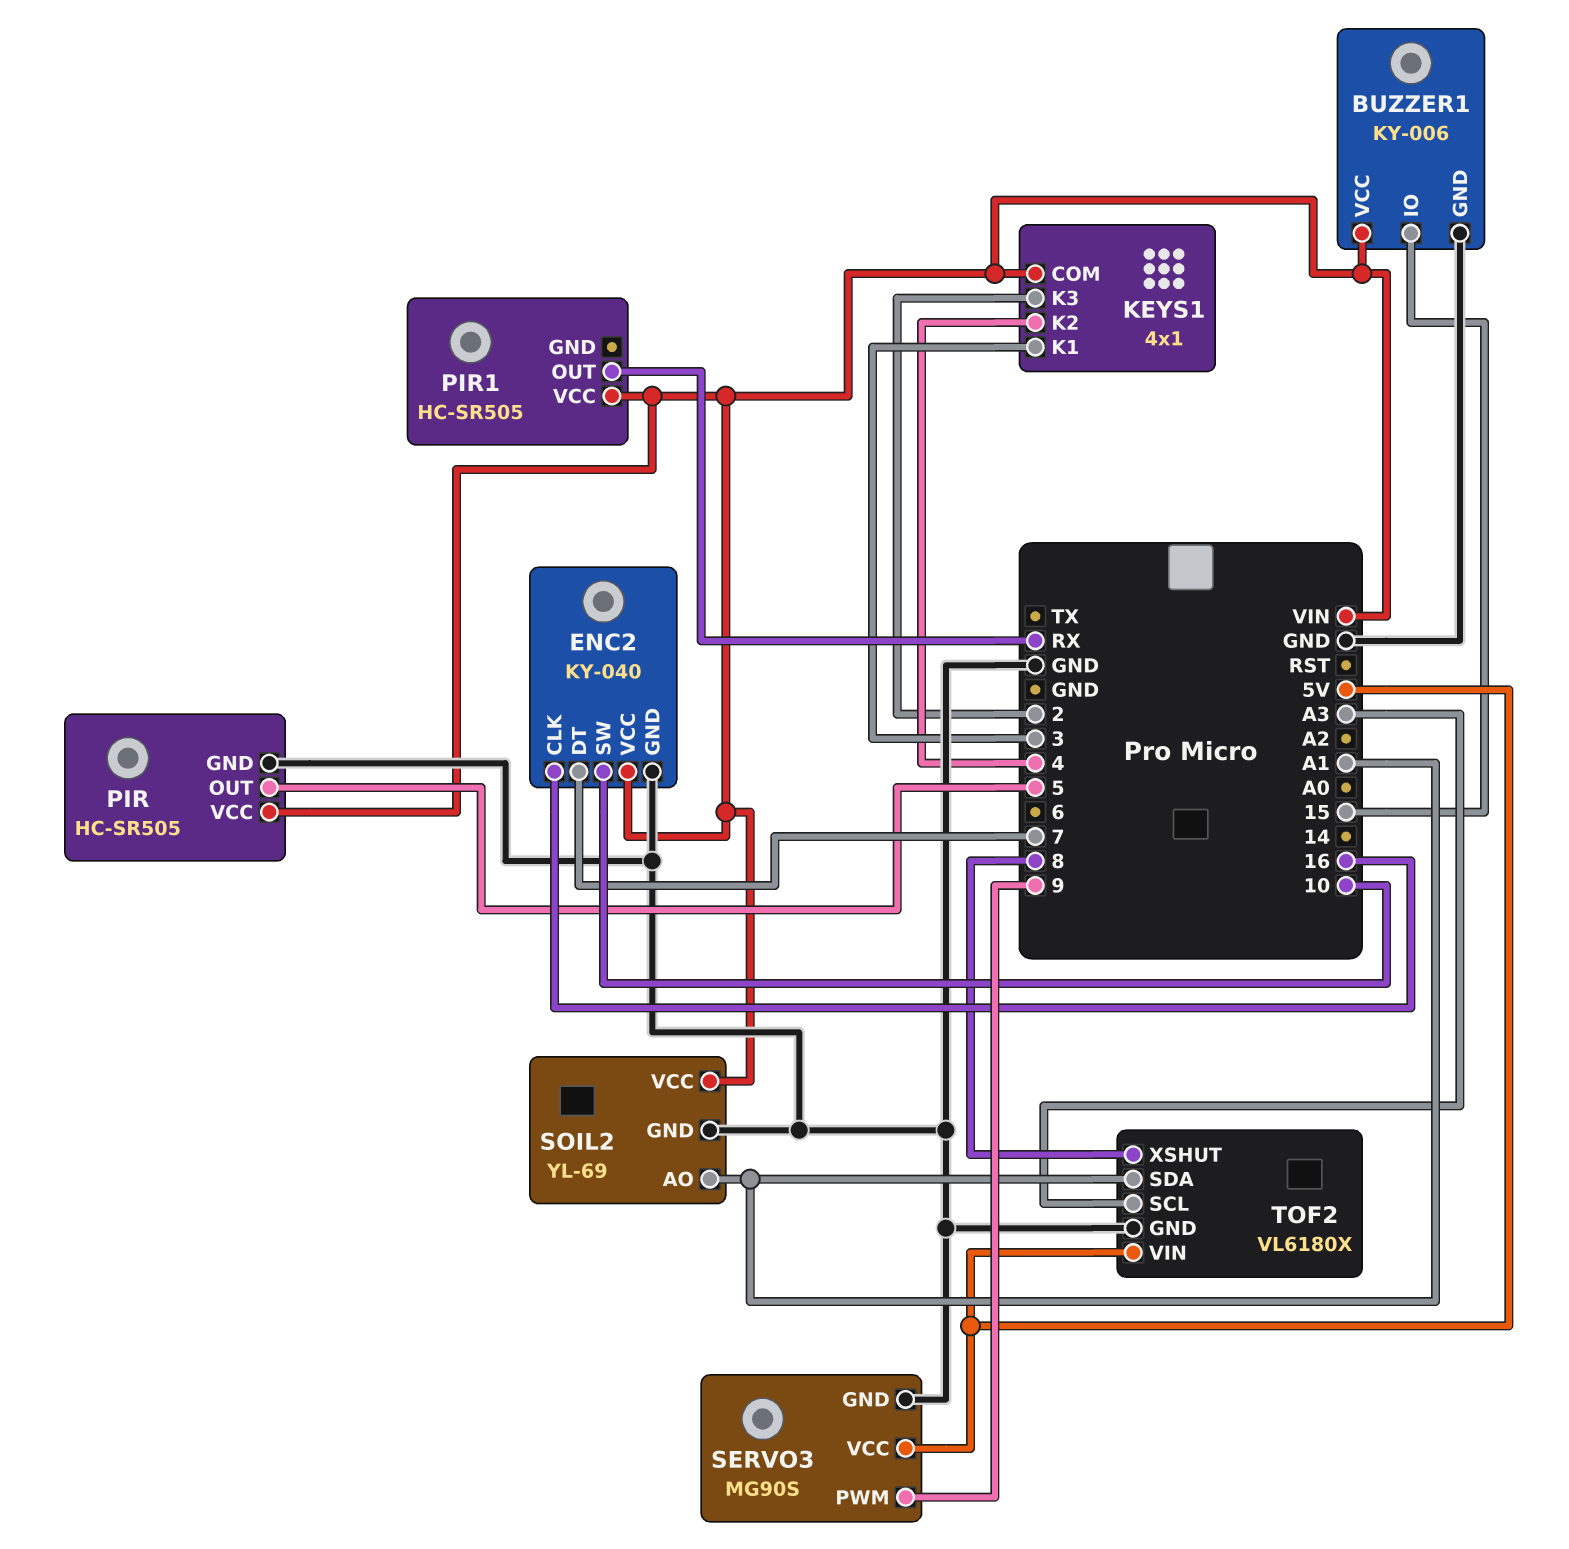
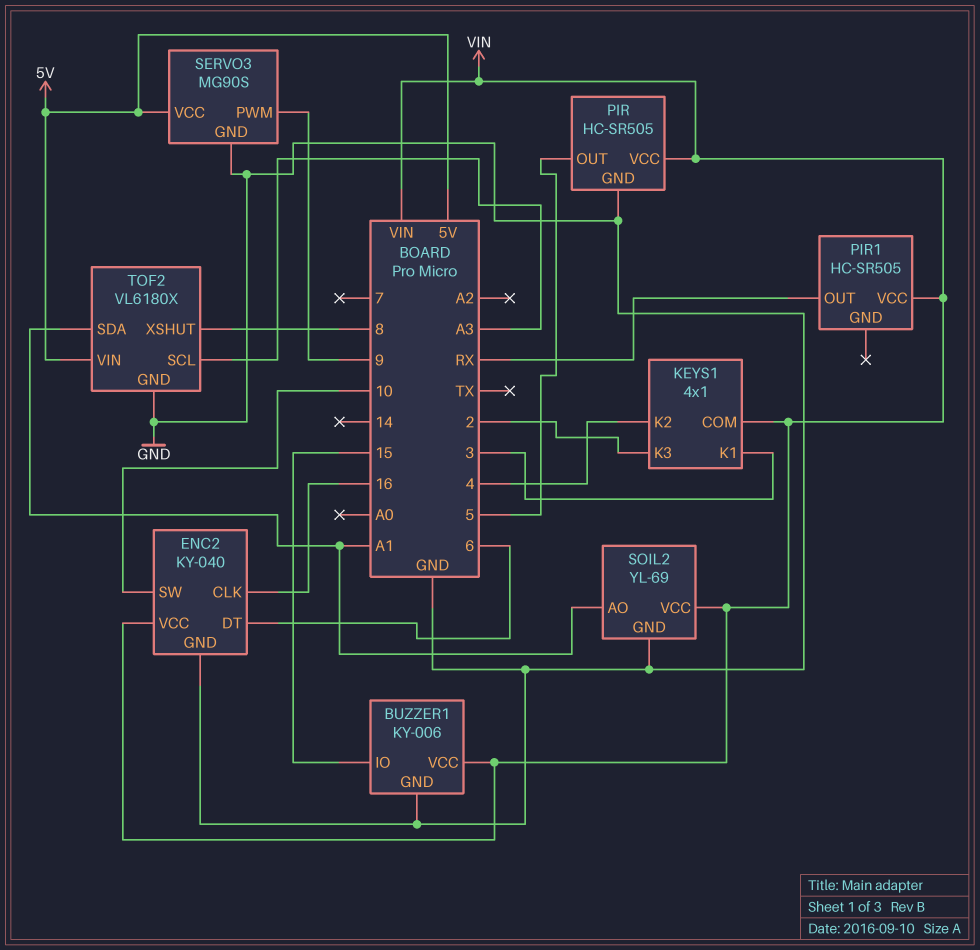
ENC2 pin DT: 7 -> 6

